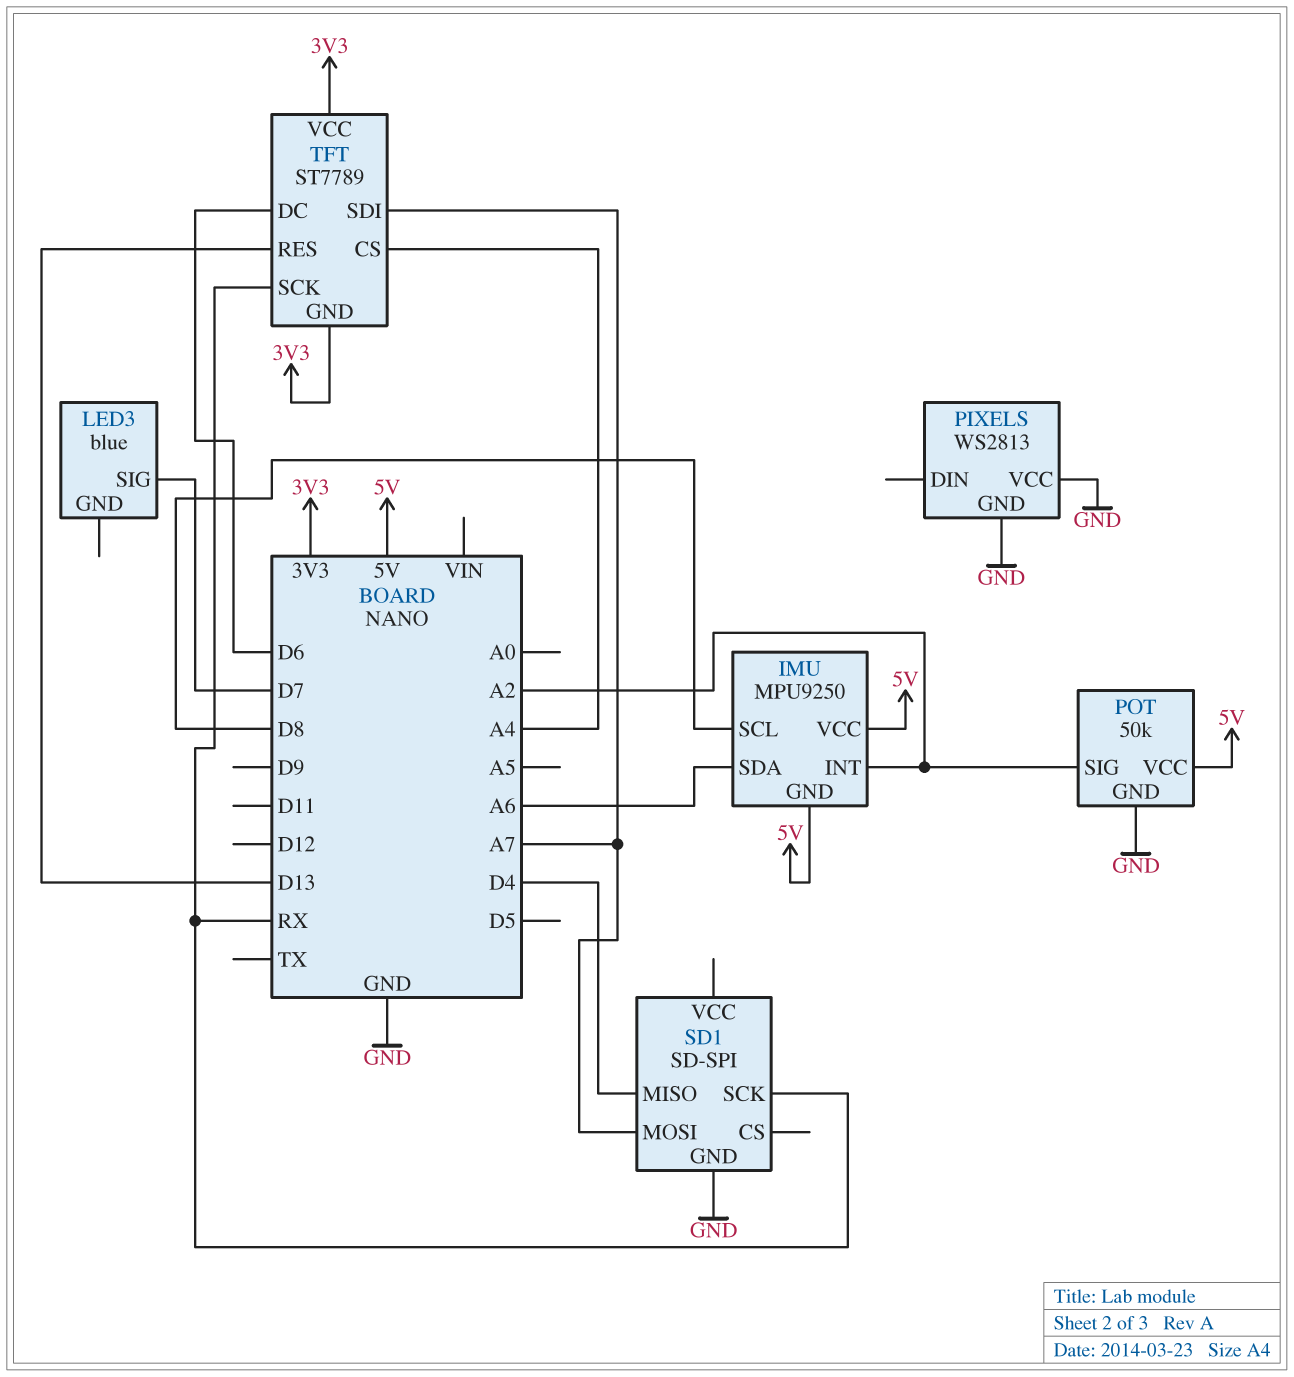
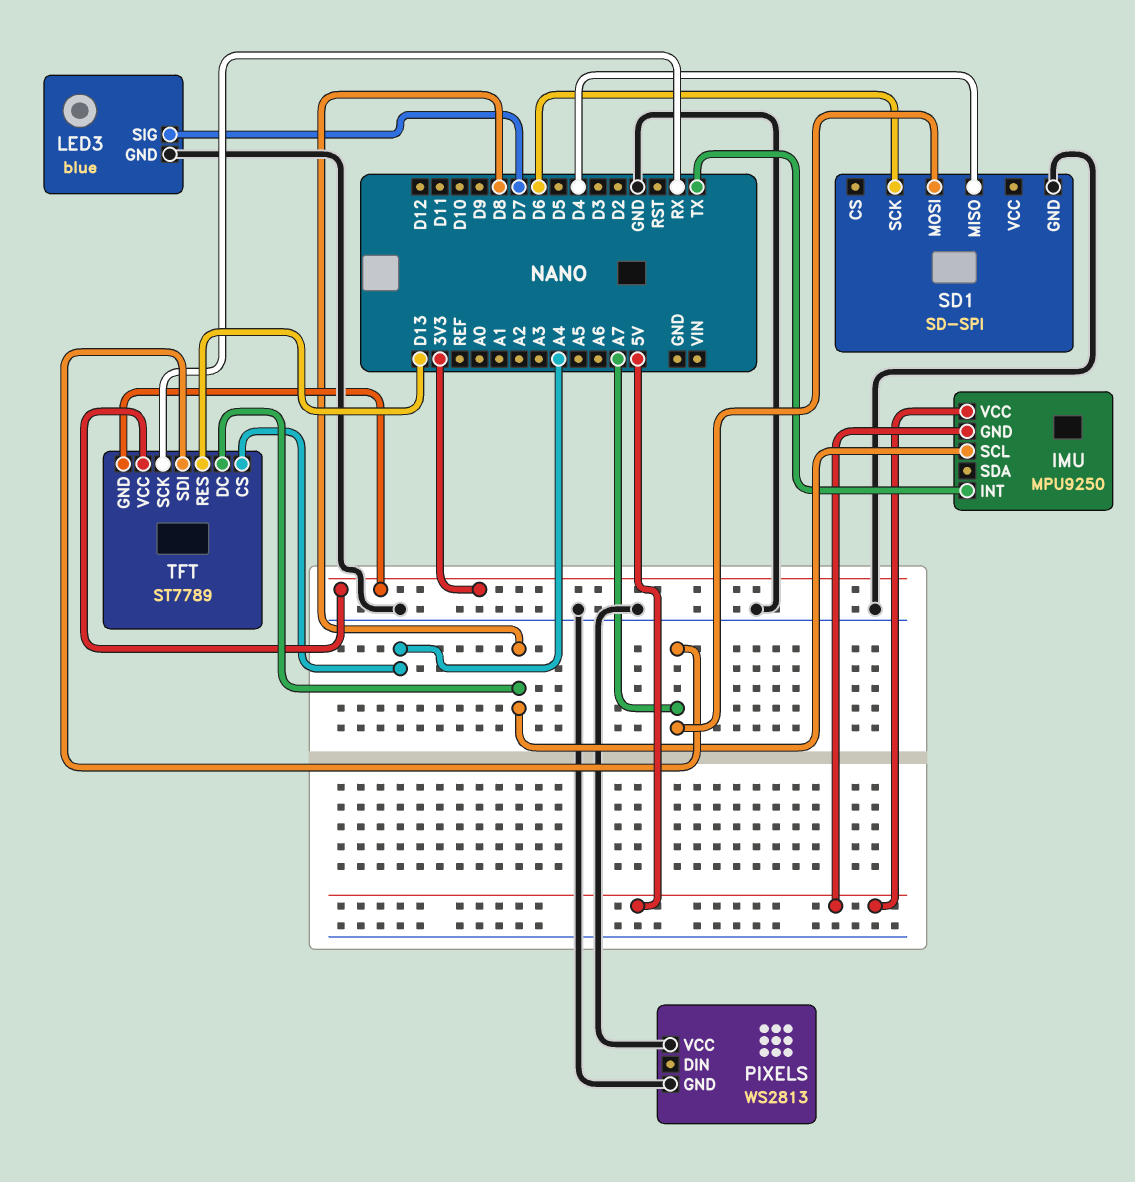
IMU pin INT: A2 -> TX
IMU pin SDA: A6 -> none
LED3 pin GND: none -> GND
POT: 50k -> none
POT pin GND: GND -> none
POT pin SIG: A2 -> none
POT pin VCC: 5V -> none
SD1 pin SCK: RX -> D6
TFT pin DC: D6 -> D8

